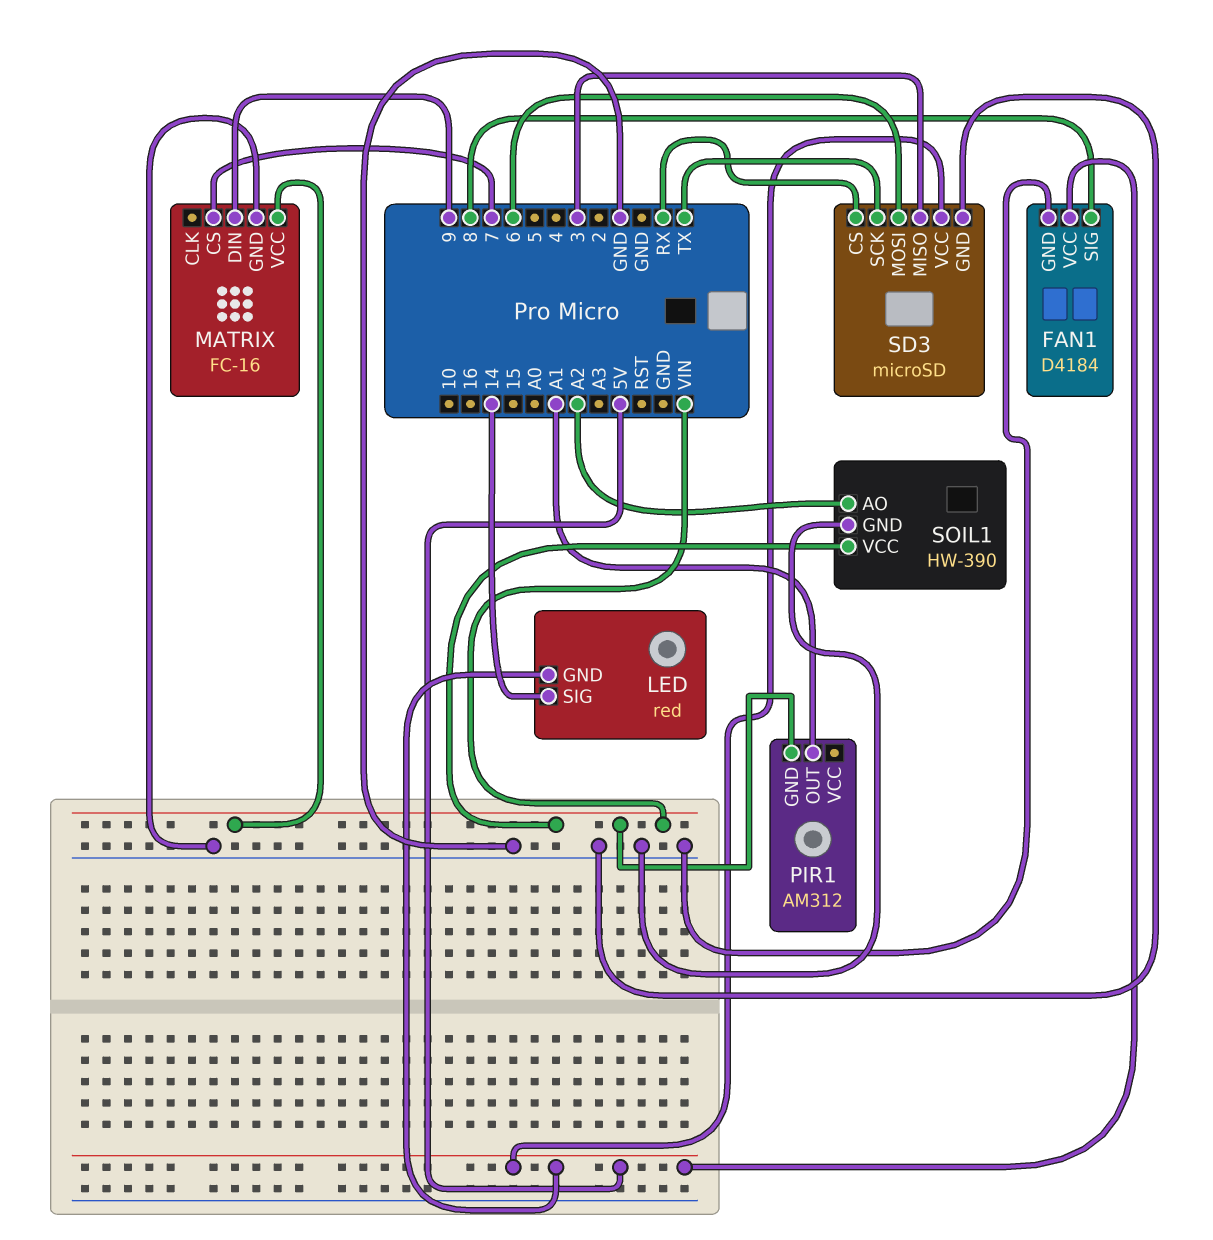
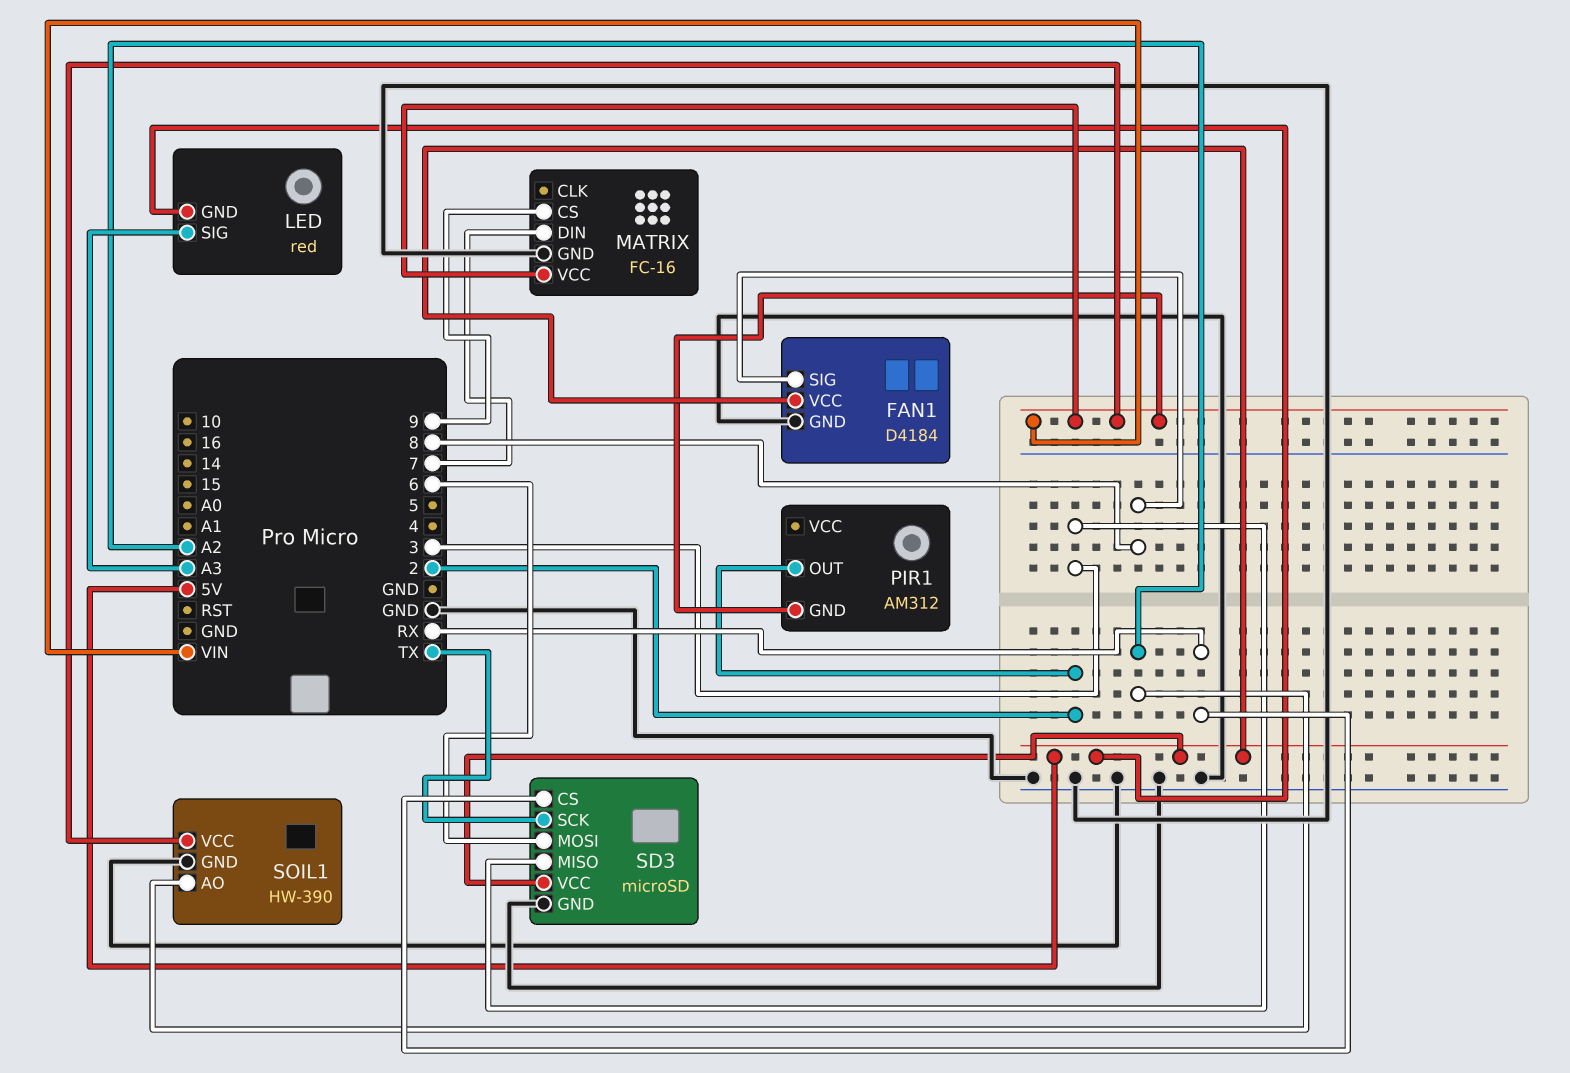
LED pin SIG: 14 -> A3
MATRIX pin CS: 7 -> 9
MATRIX pin DIN: 9 -> 7
PIR1 pin OUT: A1 -> 2

